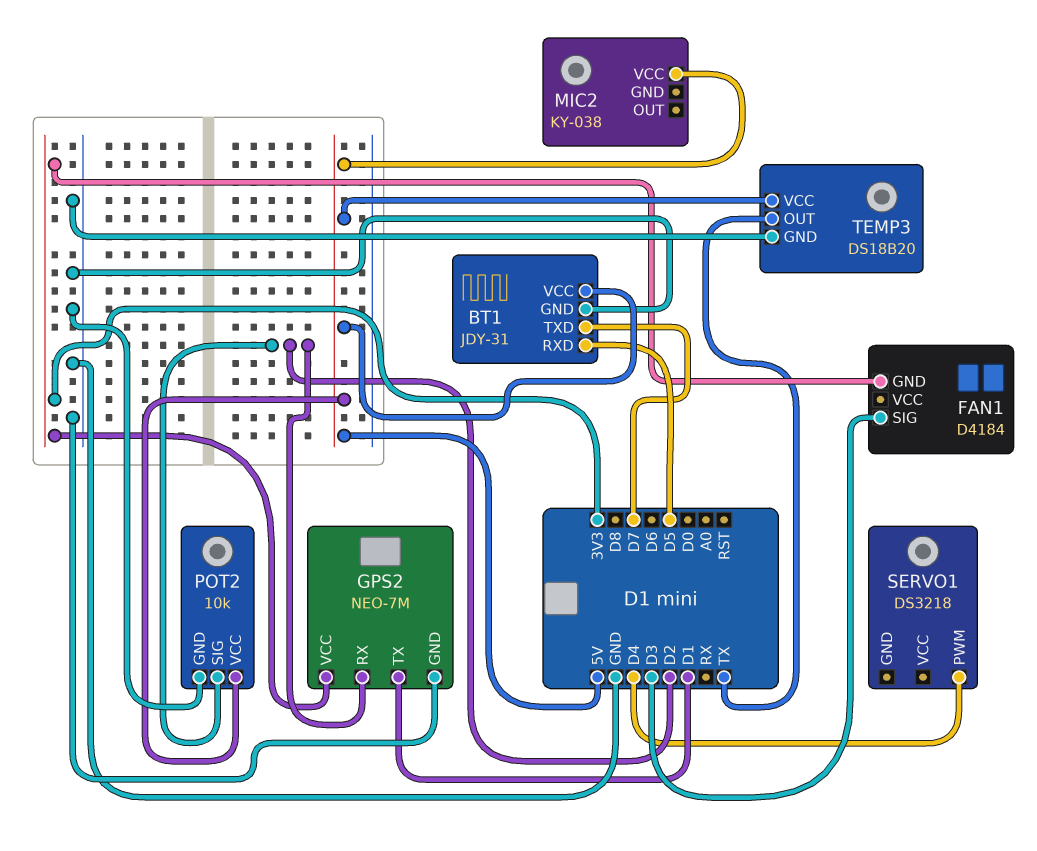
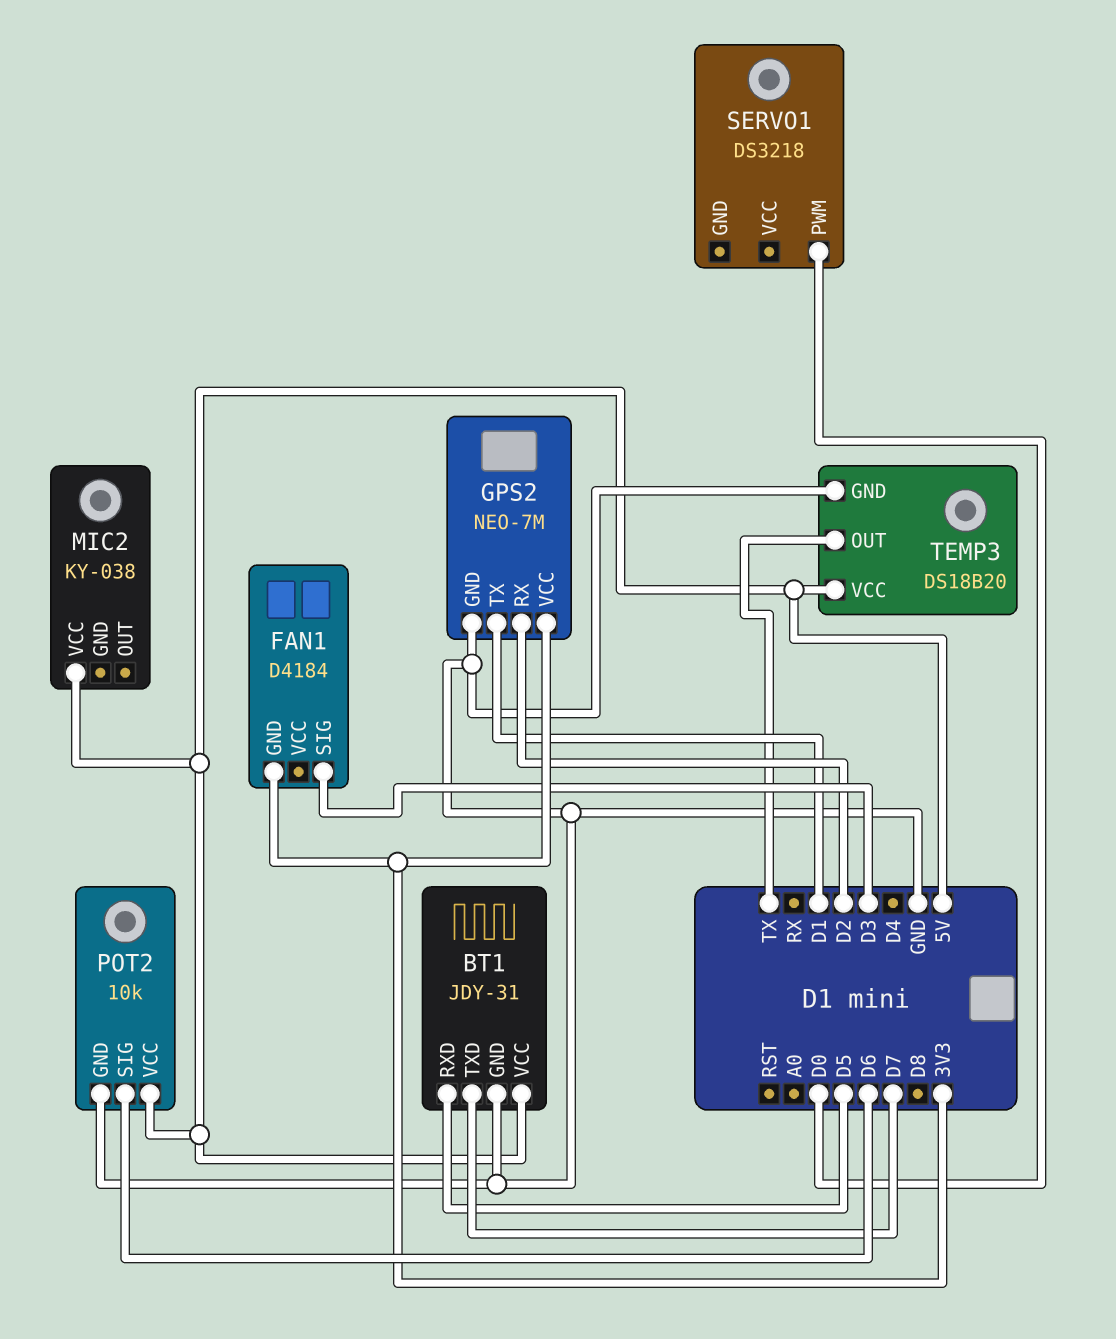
POT2 pin SIG: D2 -> D6
SERVO1 pin PWM: D4 -> D0

